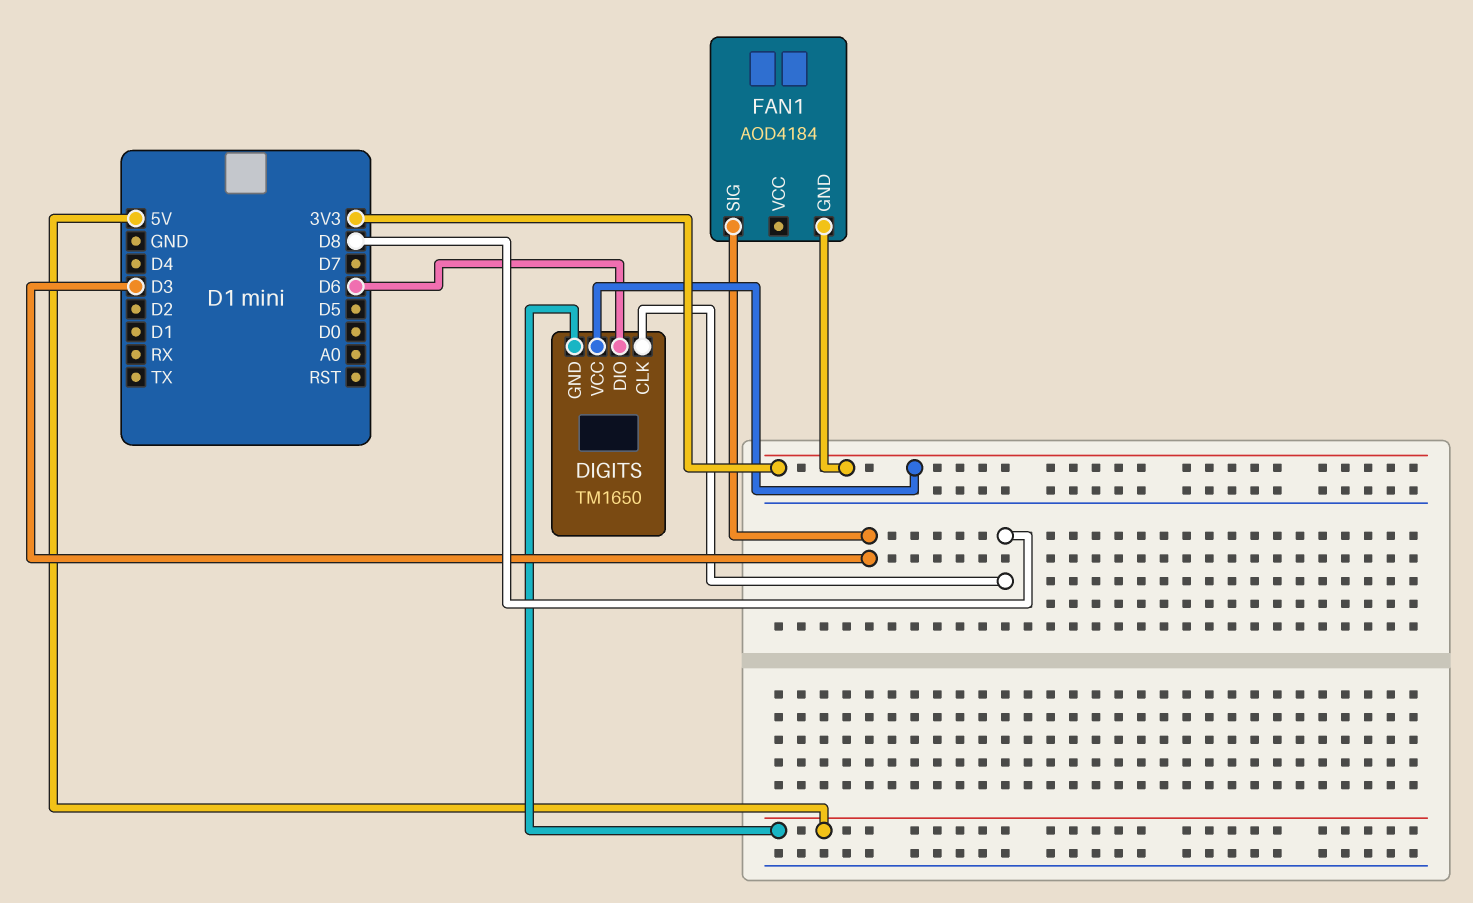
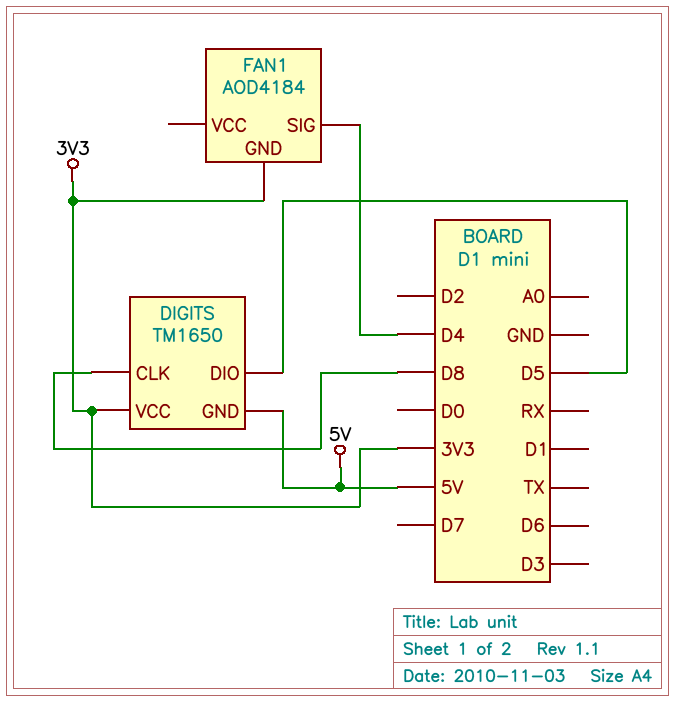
DIGITS pin DIO: D6 -> D5
FAN1 pin SIG: D3 -> D4

